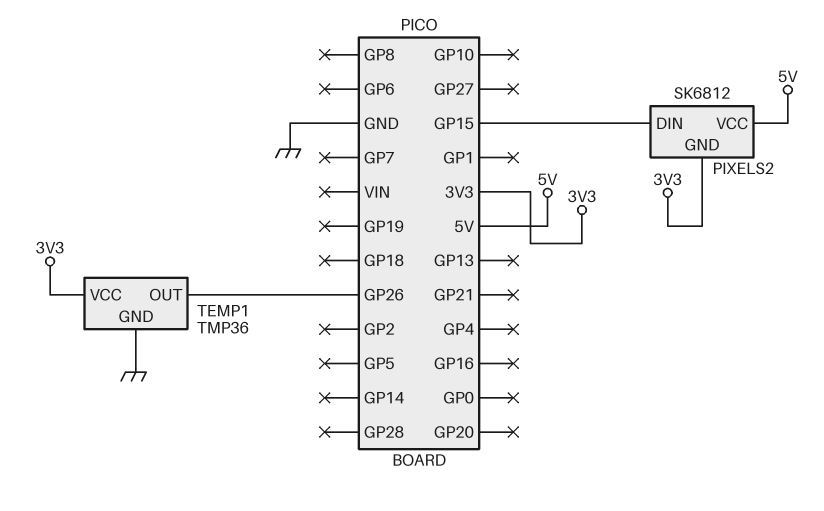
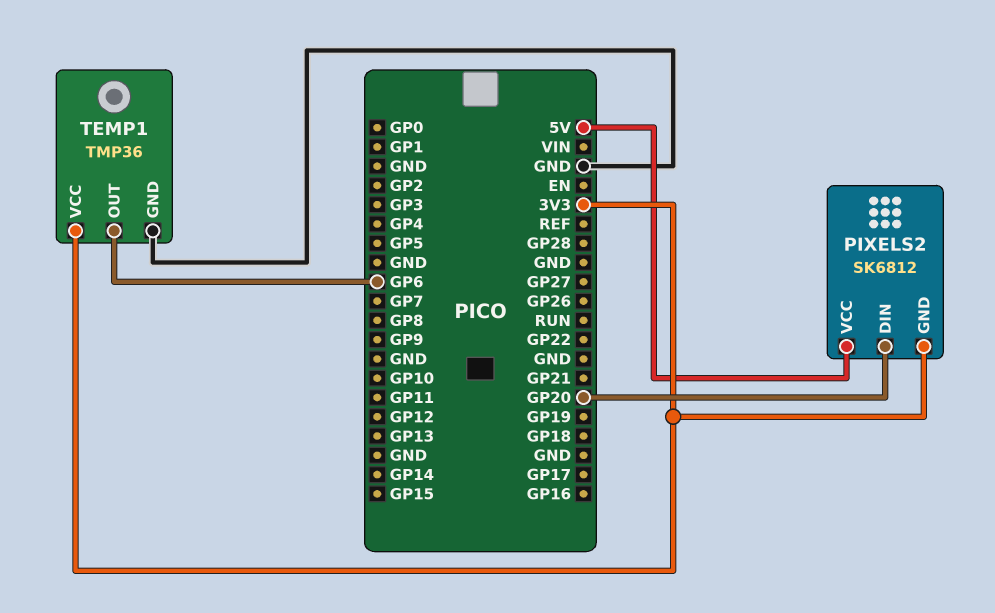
PIXELS2 pin DIN: GP15 -> GP20
TEMP1 pin OUT: GP26 -> GP6

